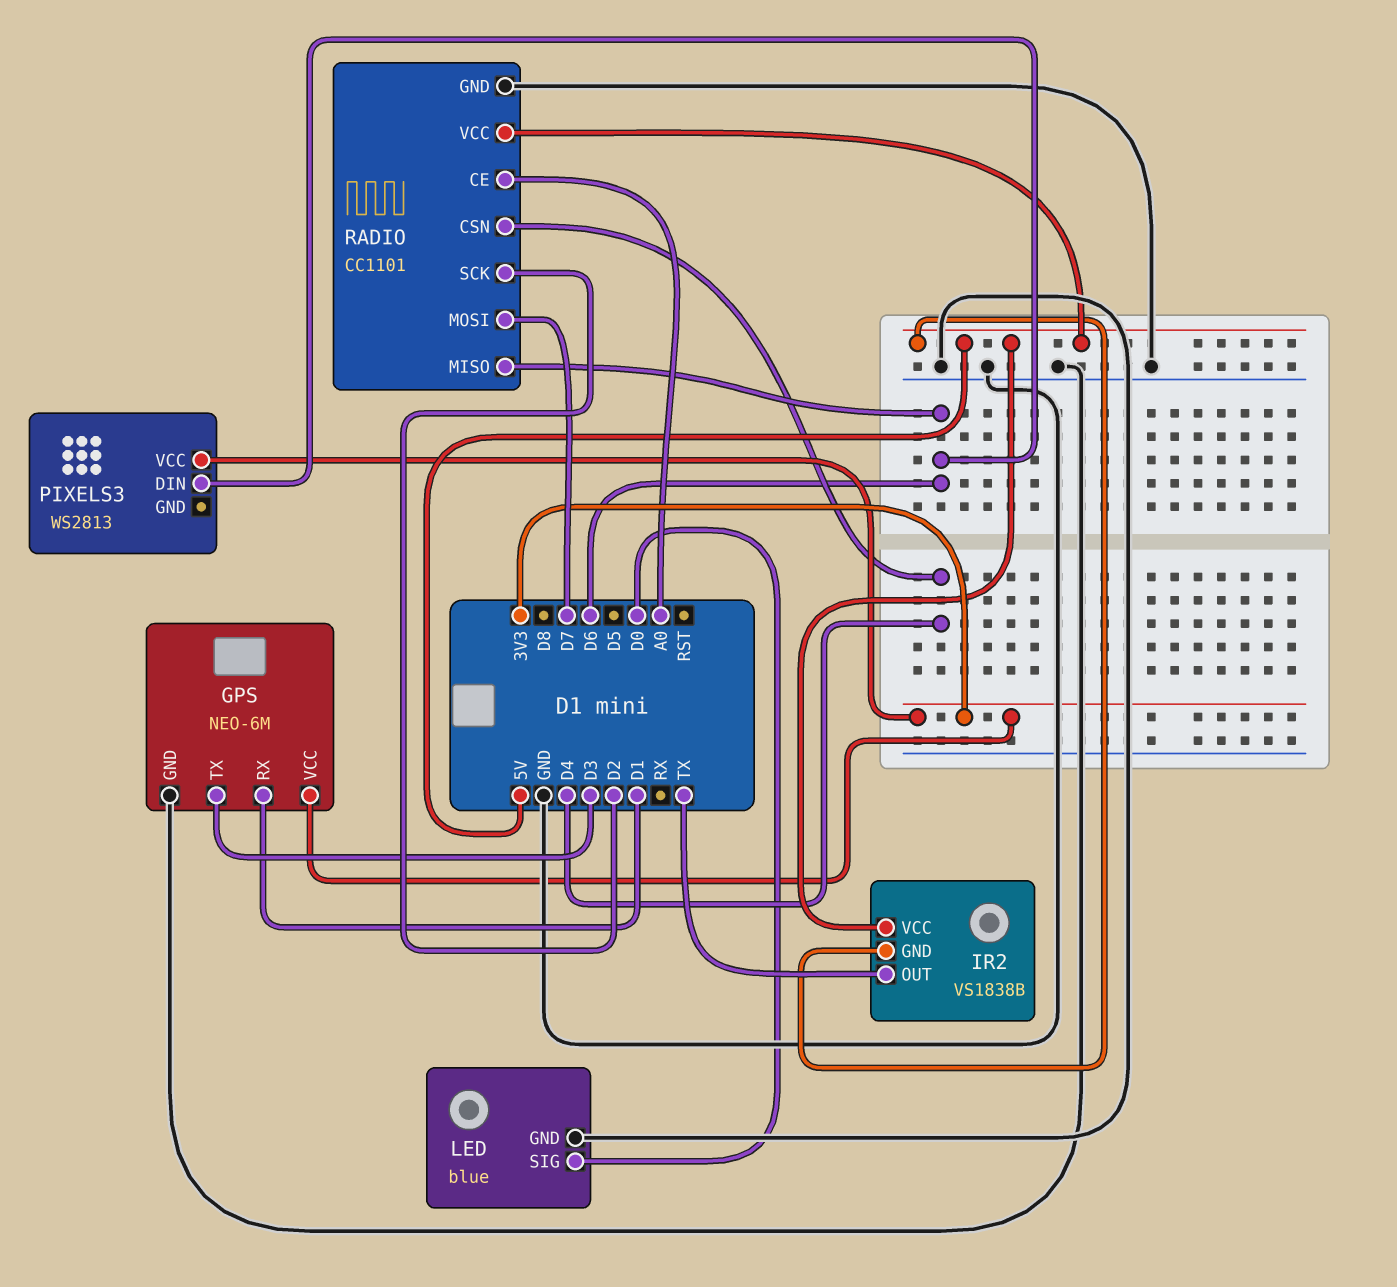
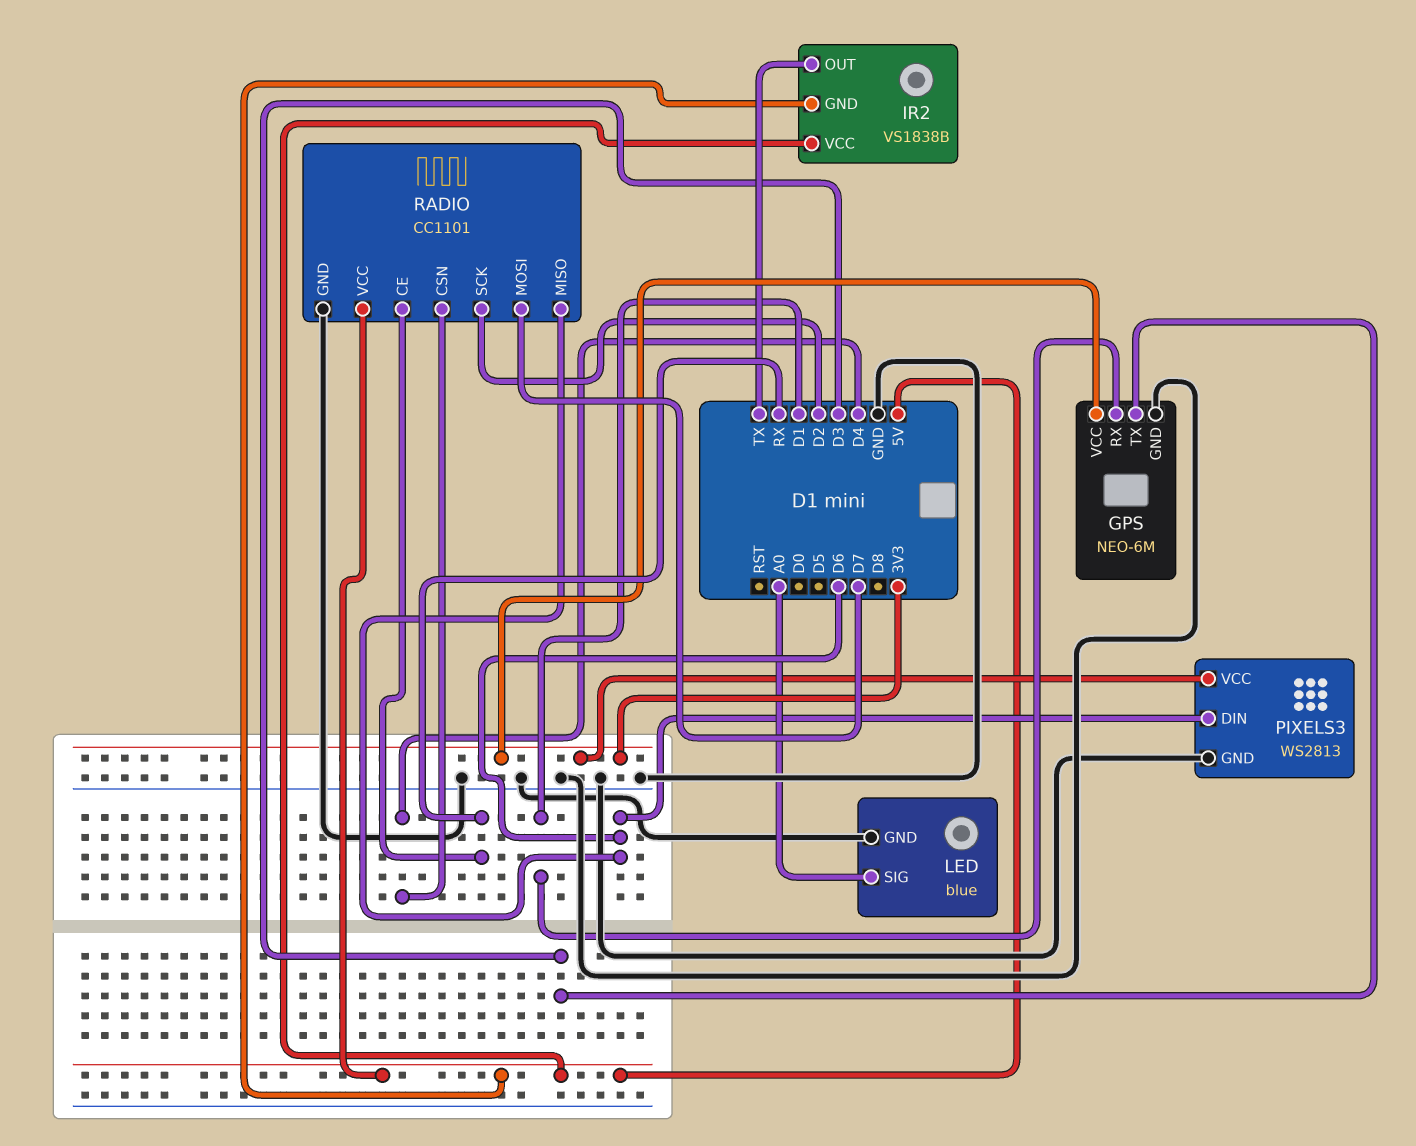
LED pin SIG: D0 -> A0
PIXELS3 pin GND: none -> GND
RADIO pin CE: A0 -> RX

